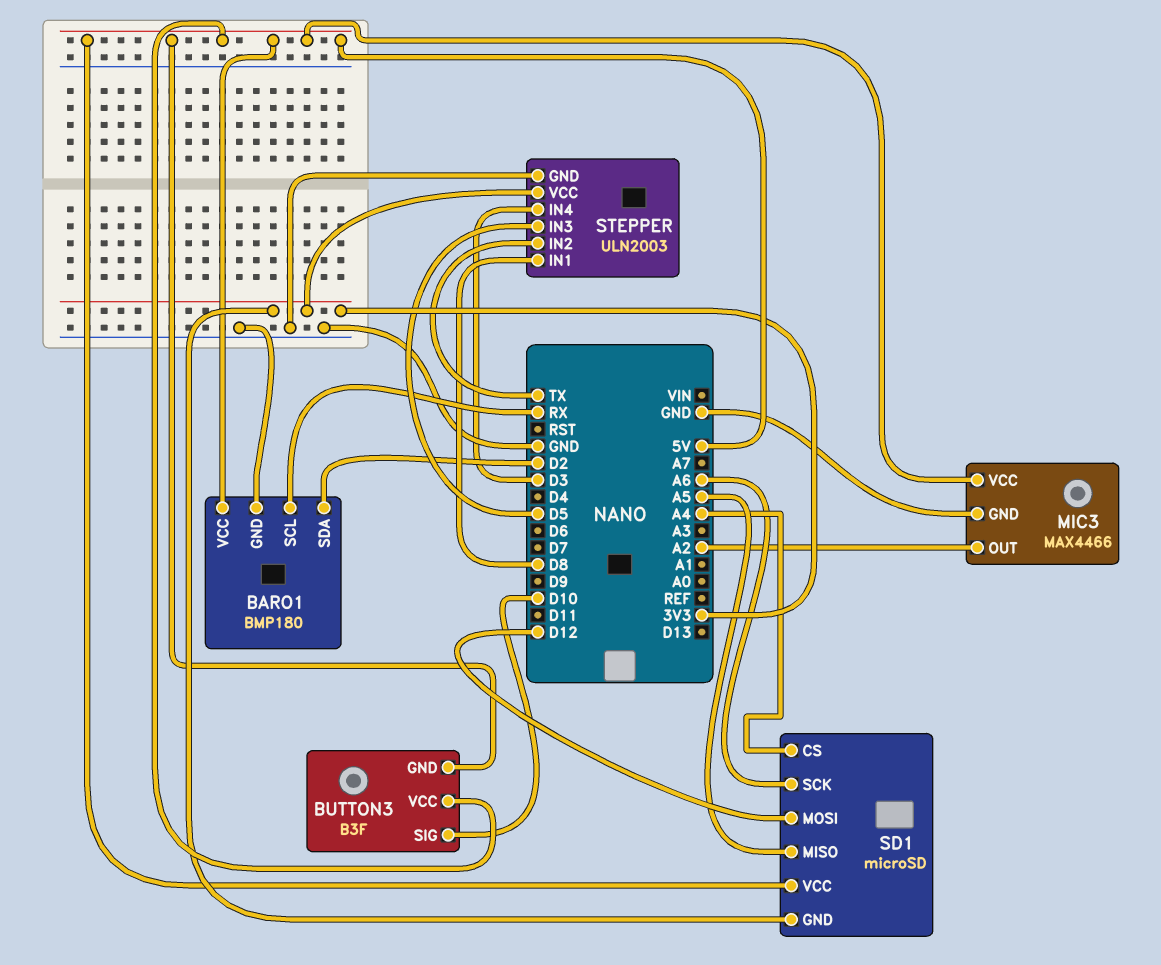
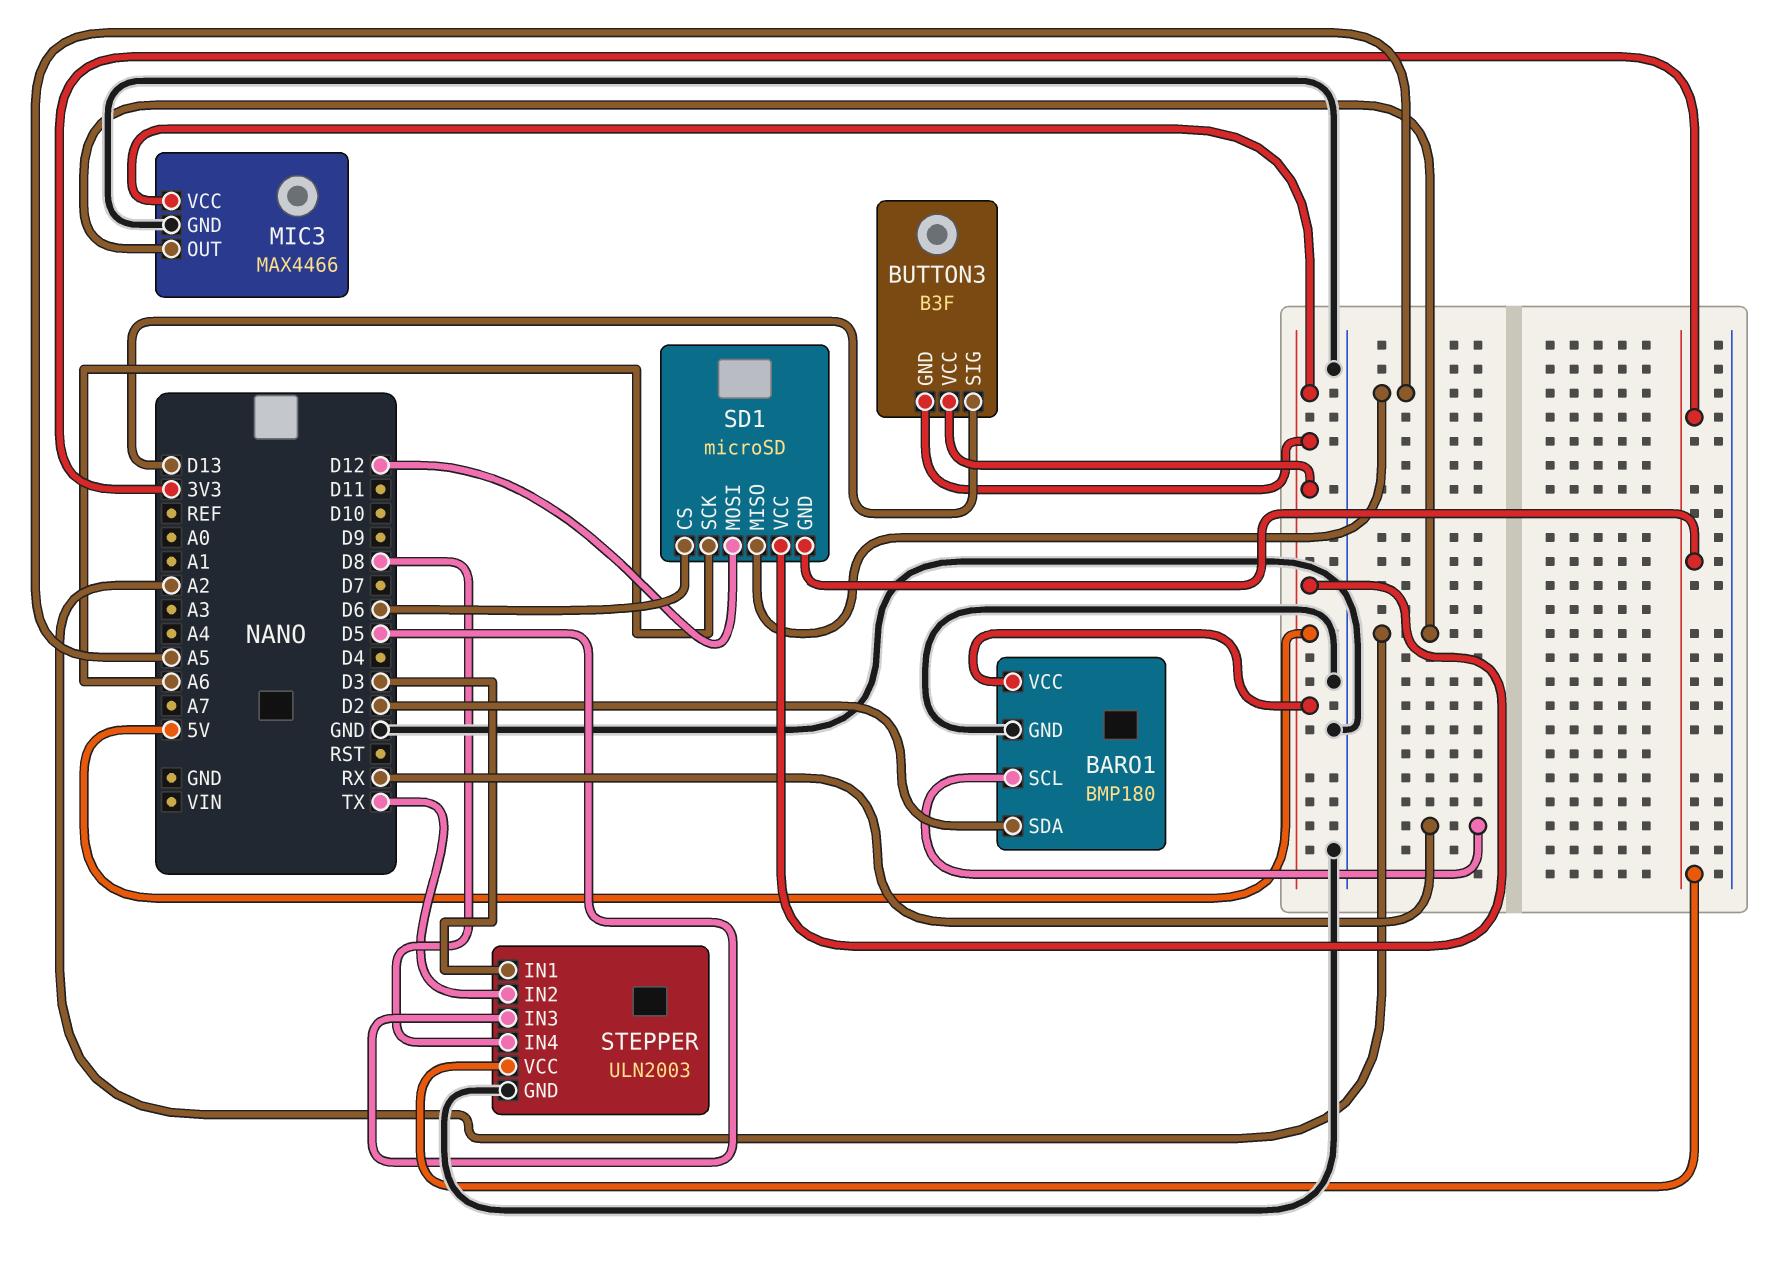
BUTTON3 pin SIG: D10 -> D13
SD1 pin CS: A4 -> D6
STEPPER pin IN1: D8 -> D3
STEPPER pin IN4: D3 -> D8

